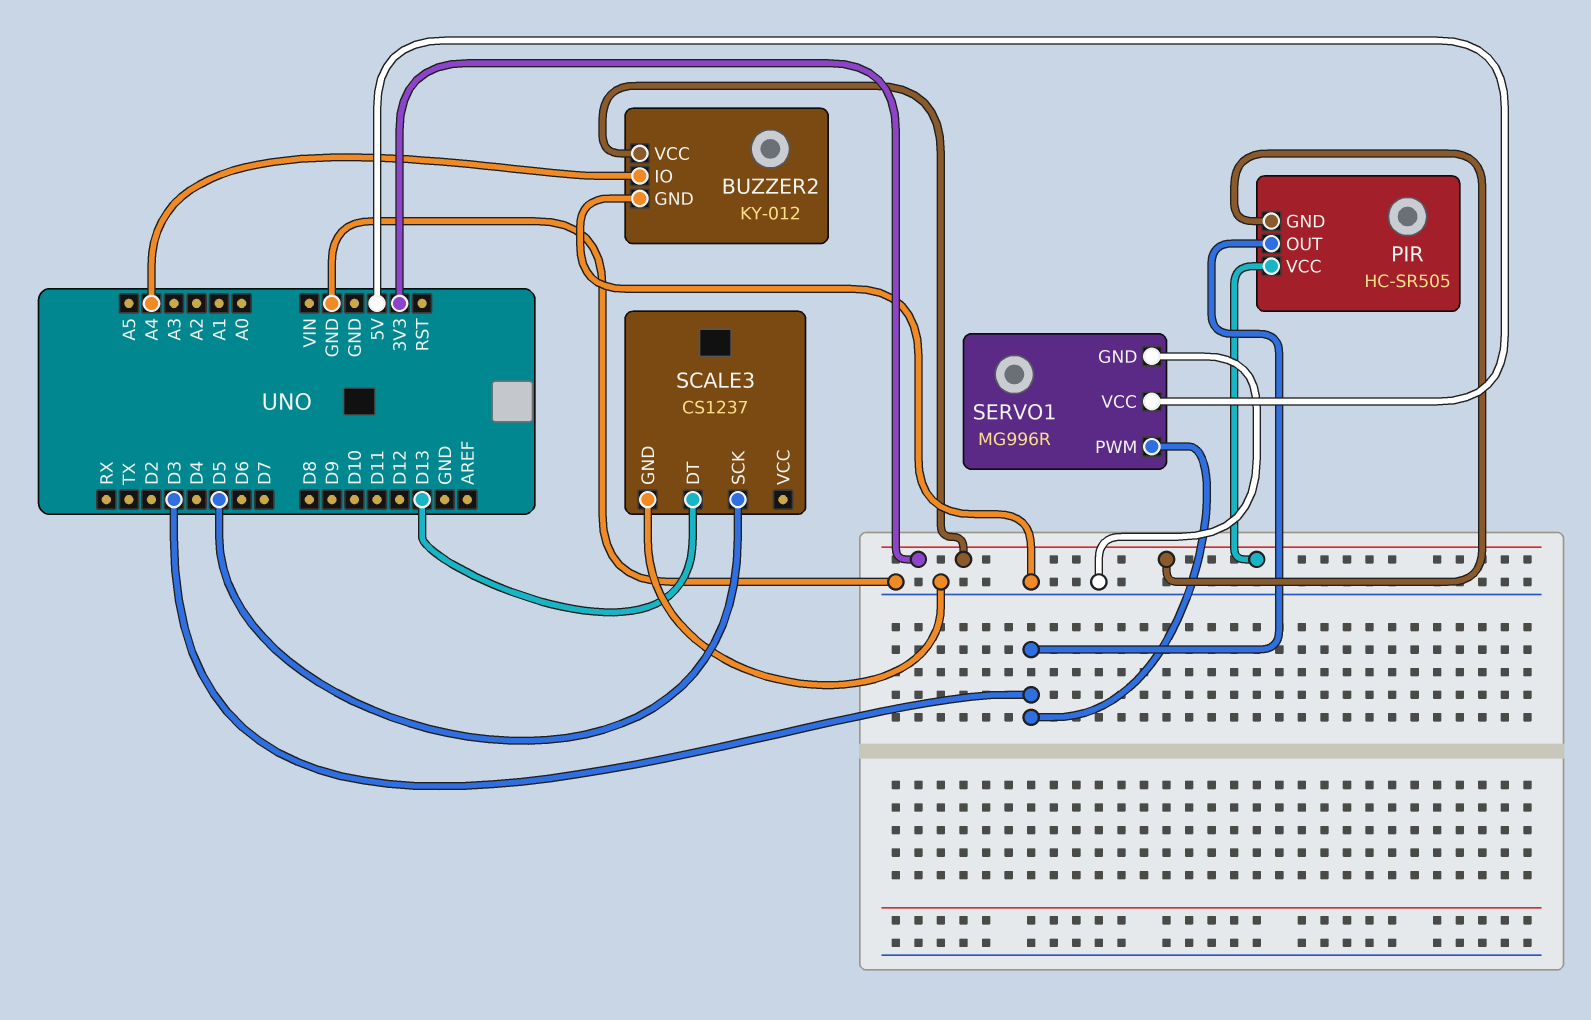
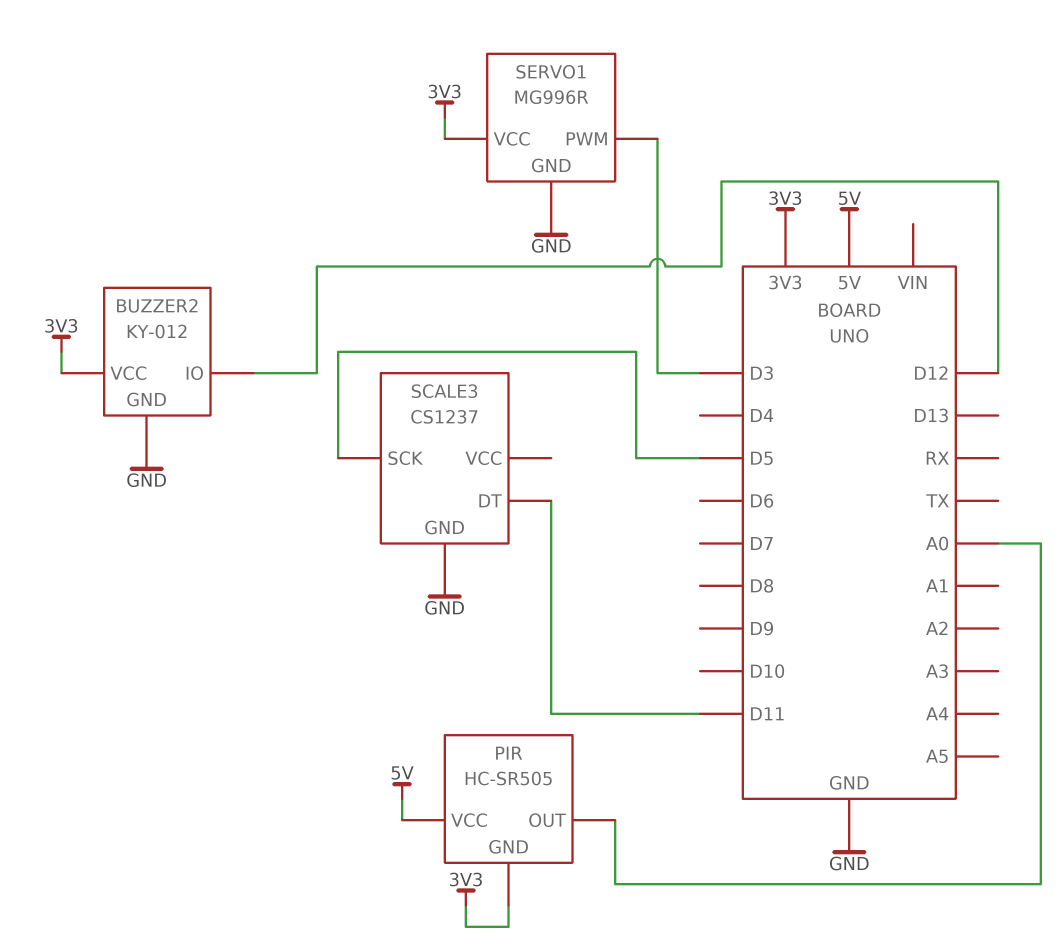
BUZZER2 pin IO: A4 -> D12
PIR pin OUT: D3 -> A0
PIR pin VCC: 3V3 -> 5V
SCALE3 pin DT: D13 -> D11
SERVO1 pin VCC: 5V -> 3V3

